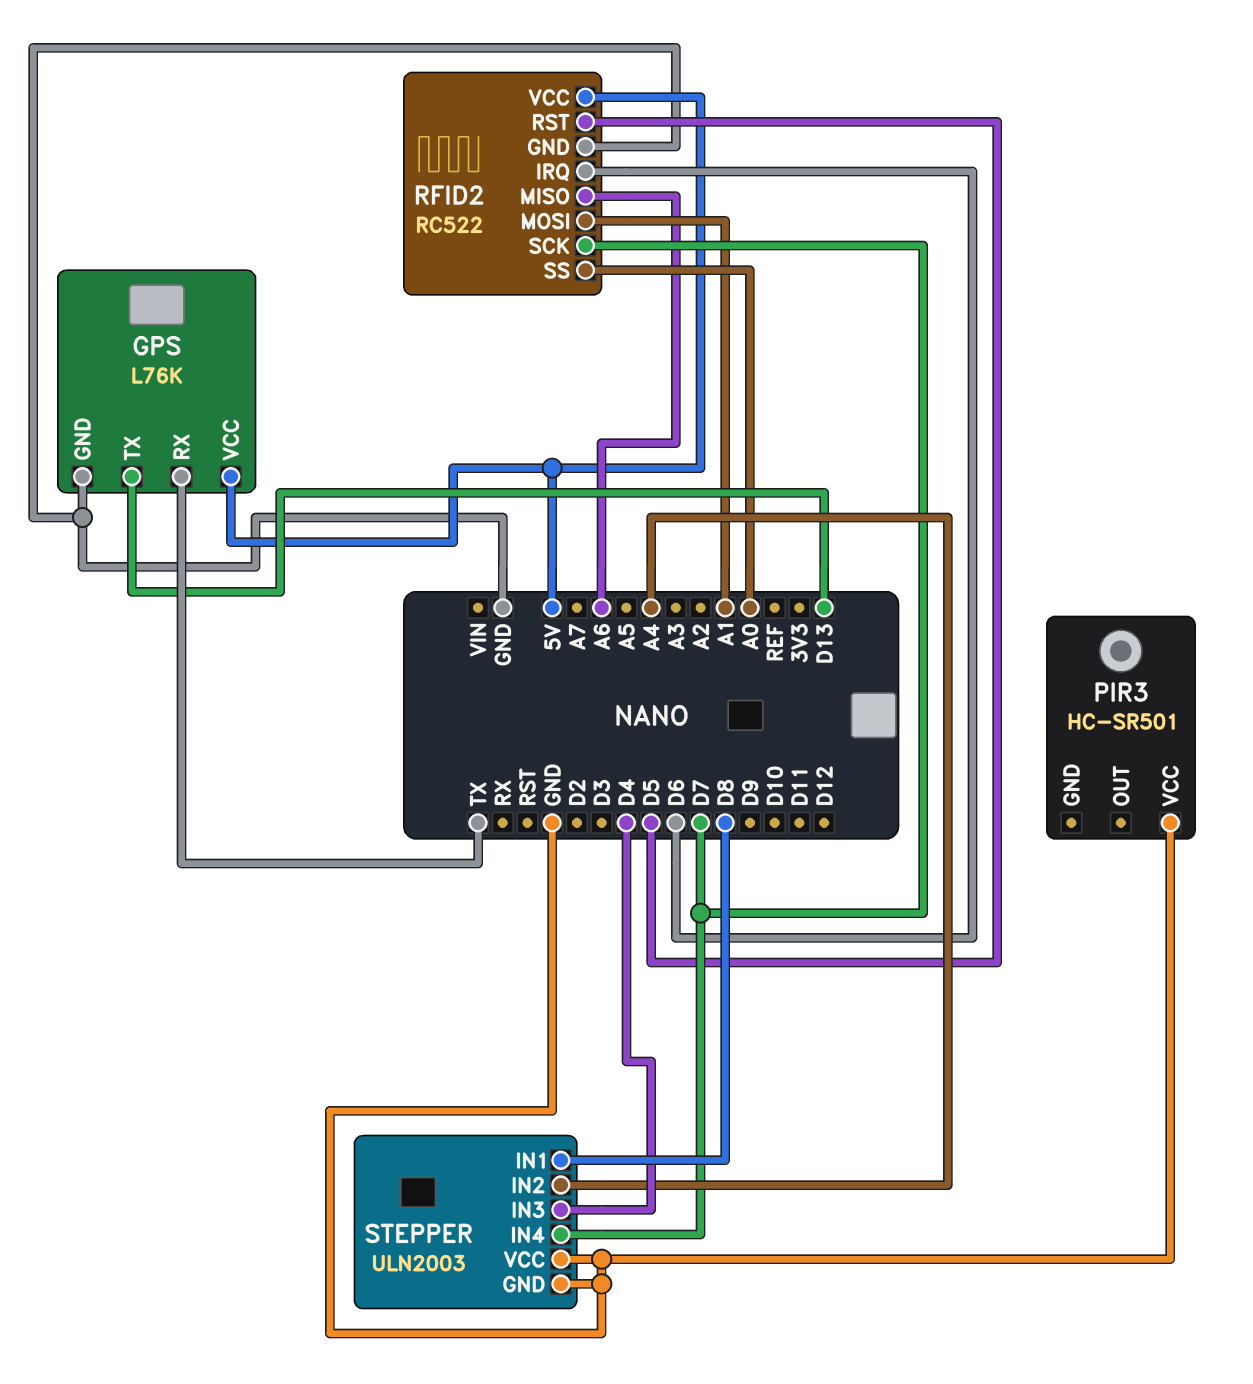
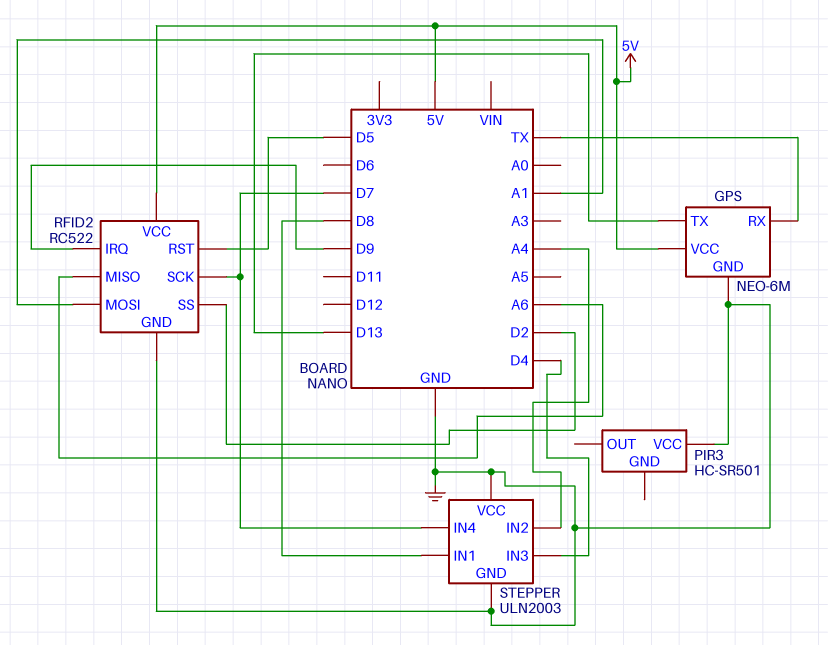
GPS: L76K -> NEO-6M
RFID2 pin IRQ: D6 -> D9
RFID2 pin SS: A0 -> D2

